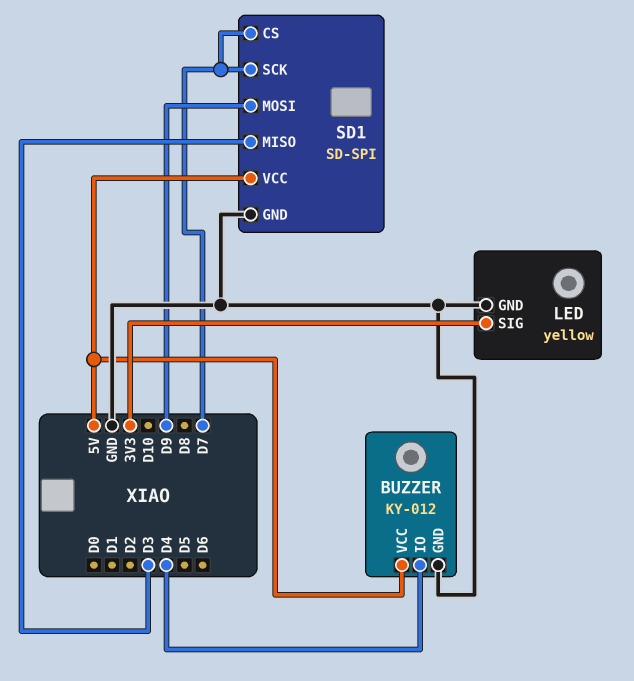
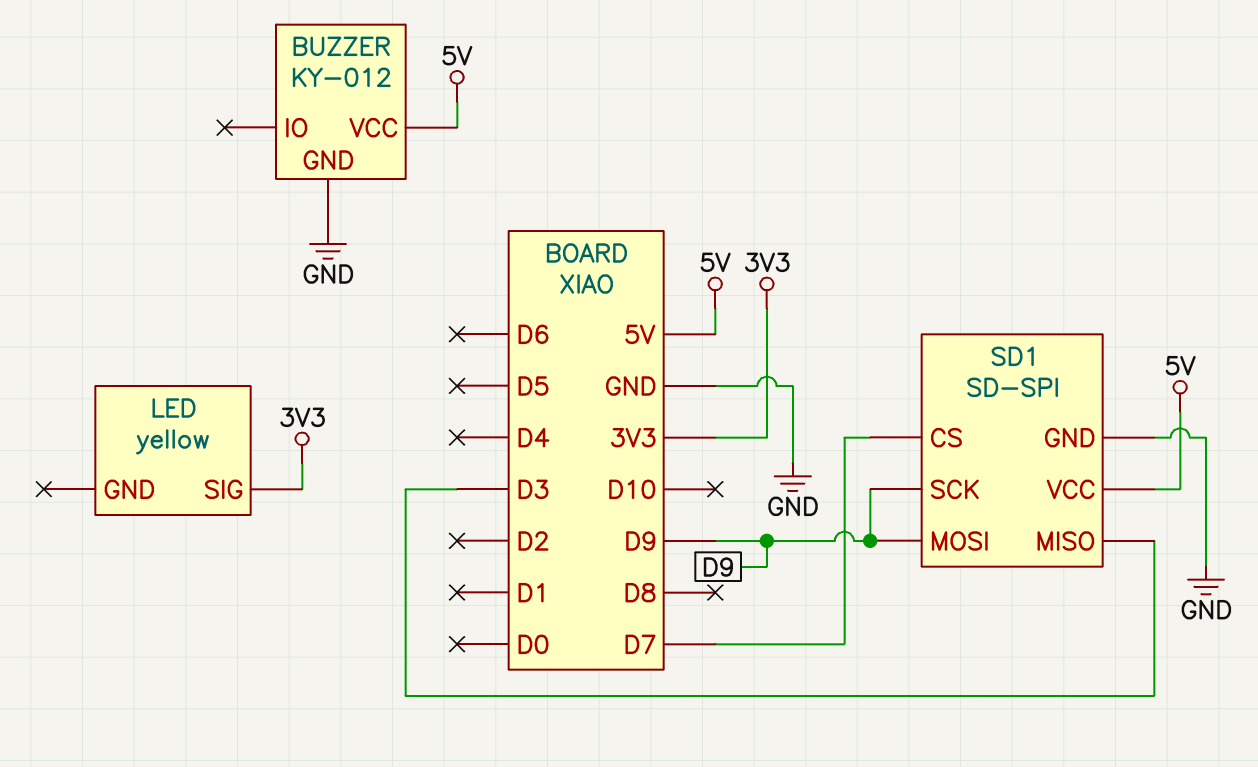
BUZZER pin IO: D4 -> none
LED pin GND: GND -> none
SD1 pin SCK: D7 -> D9

